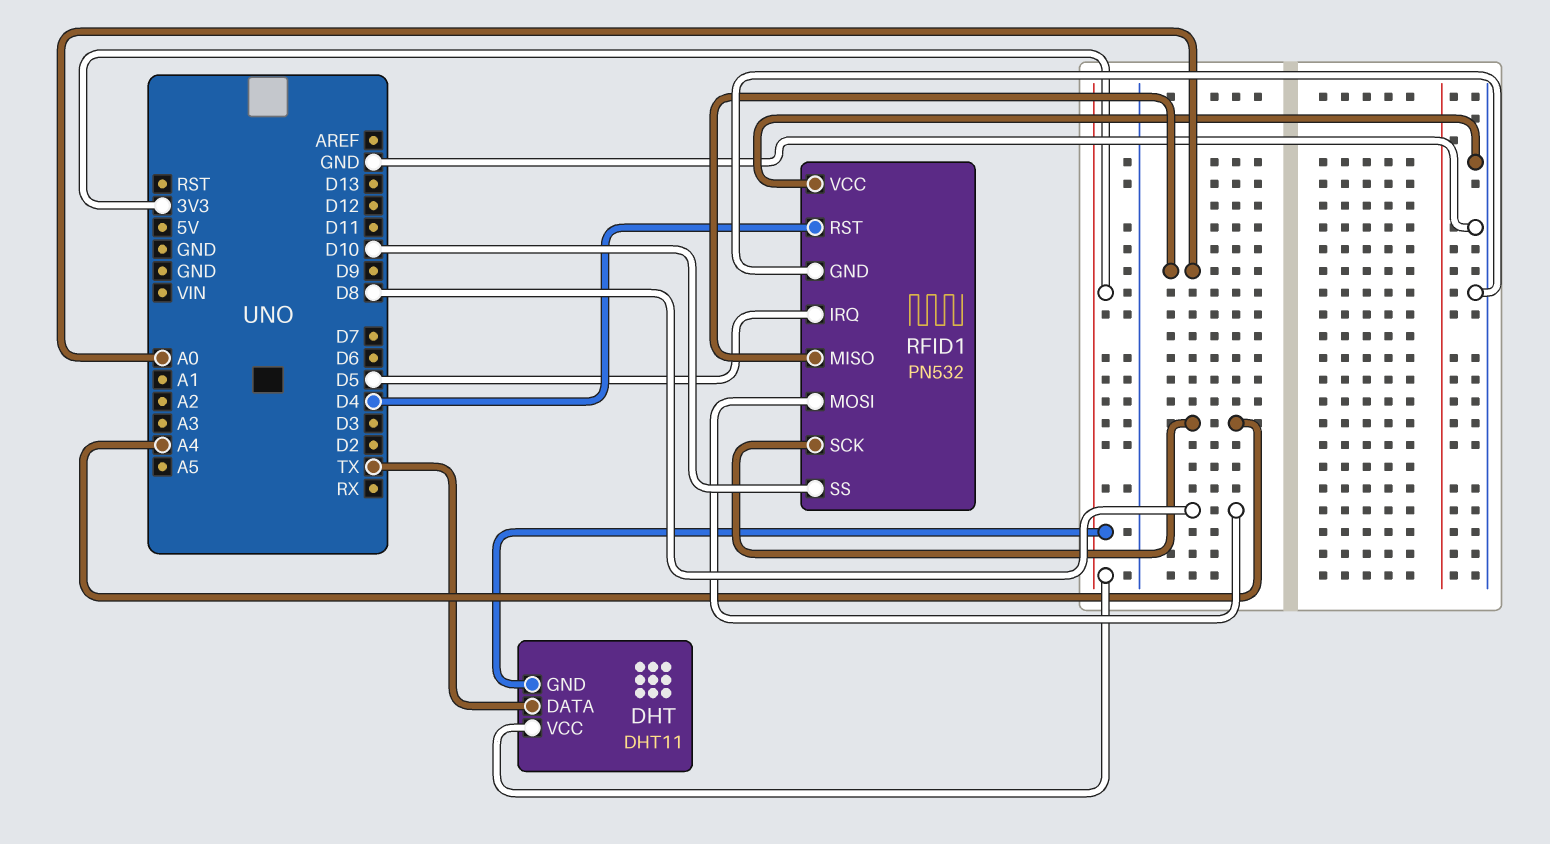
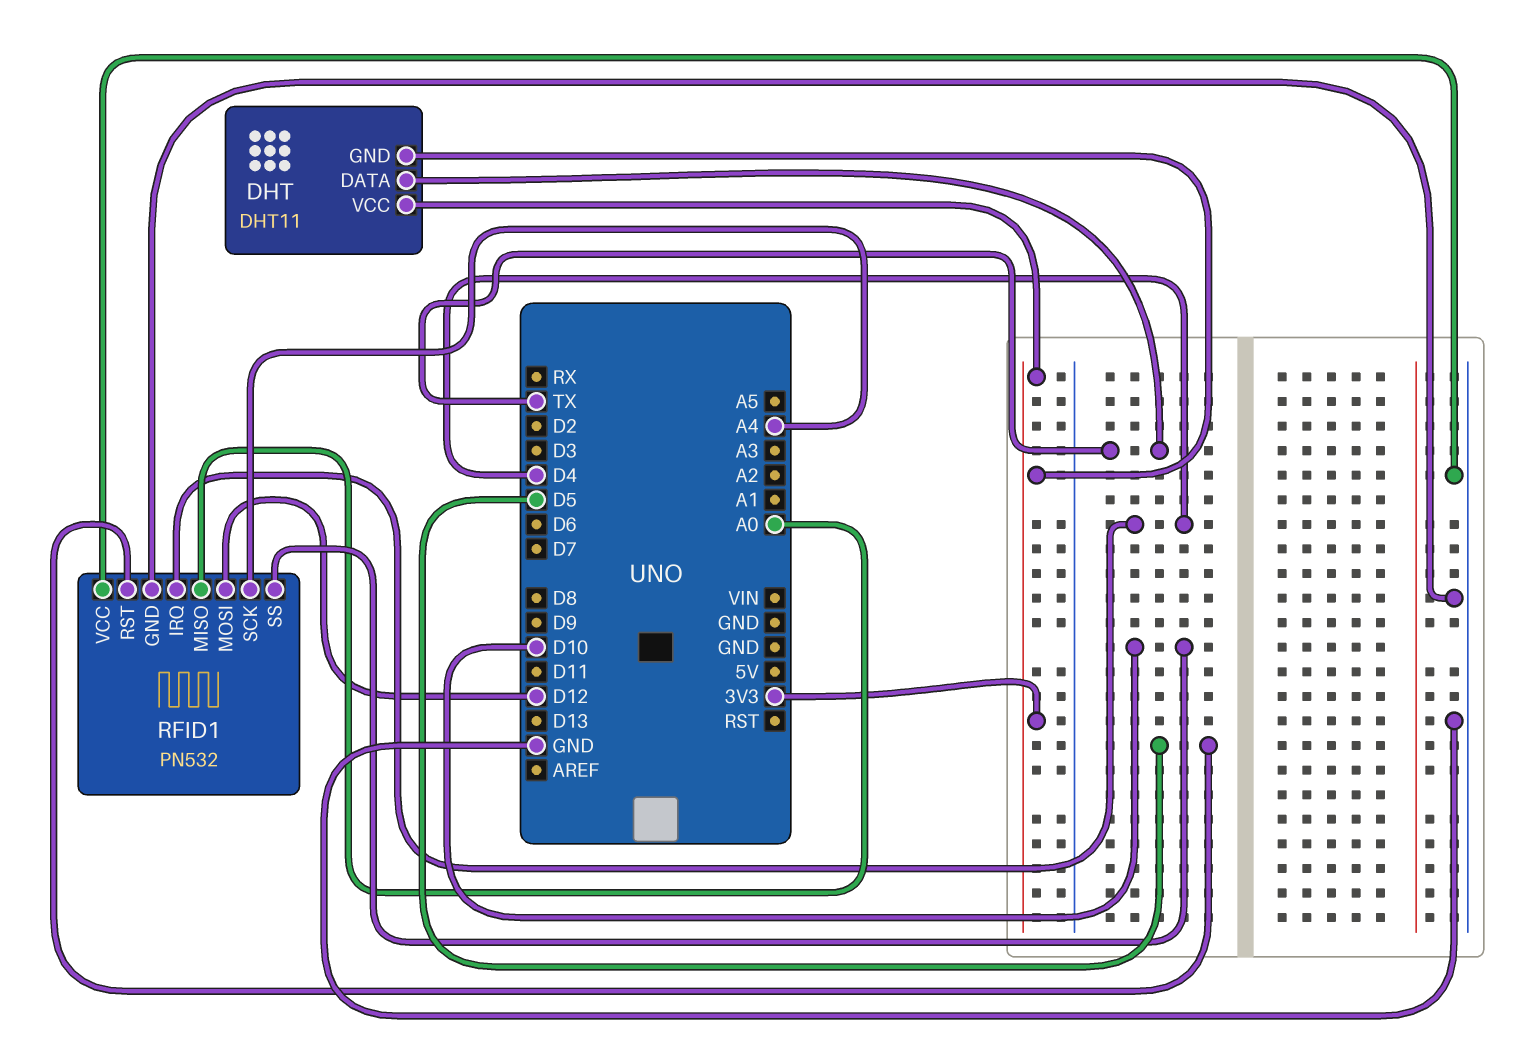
RFID1 pin IRQ: D5 -> D4
RFID1 pin MOSI: D8 -> D12
RFID1 pin RST: D4 -> D5

